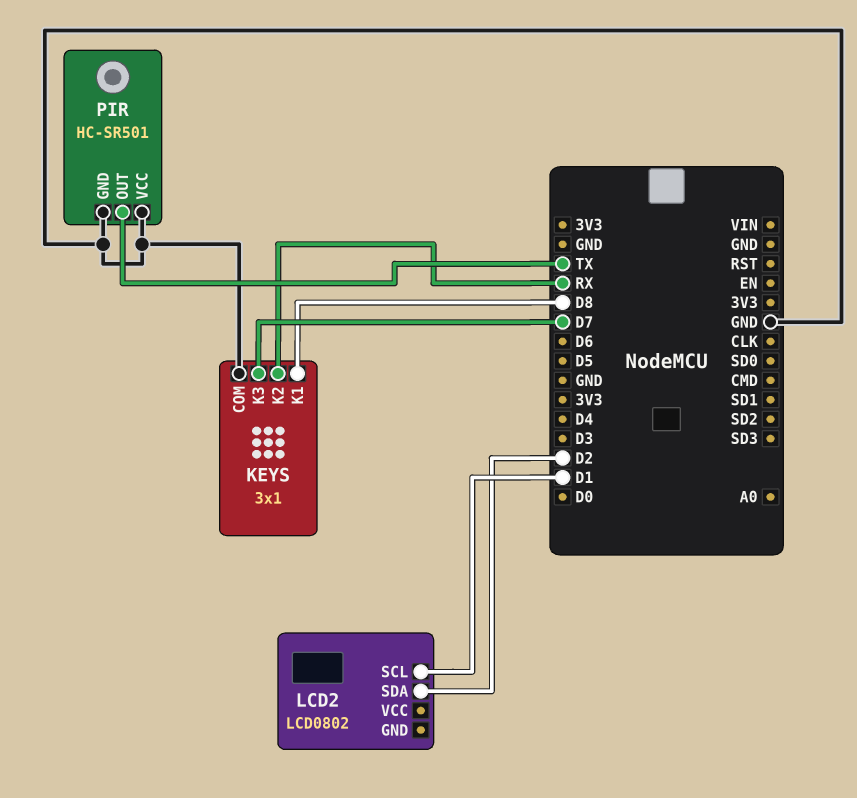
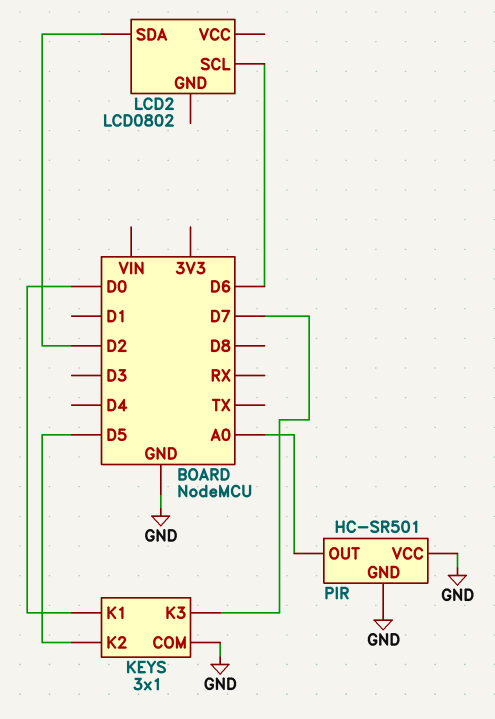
KEYS pin K1: D8 -> D0
KEYS pin K2: RX -> D5
LCD2 pin SCL: D1 -> D6
PIR pin OUT: TX -> A0

